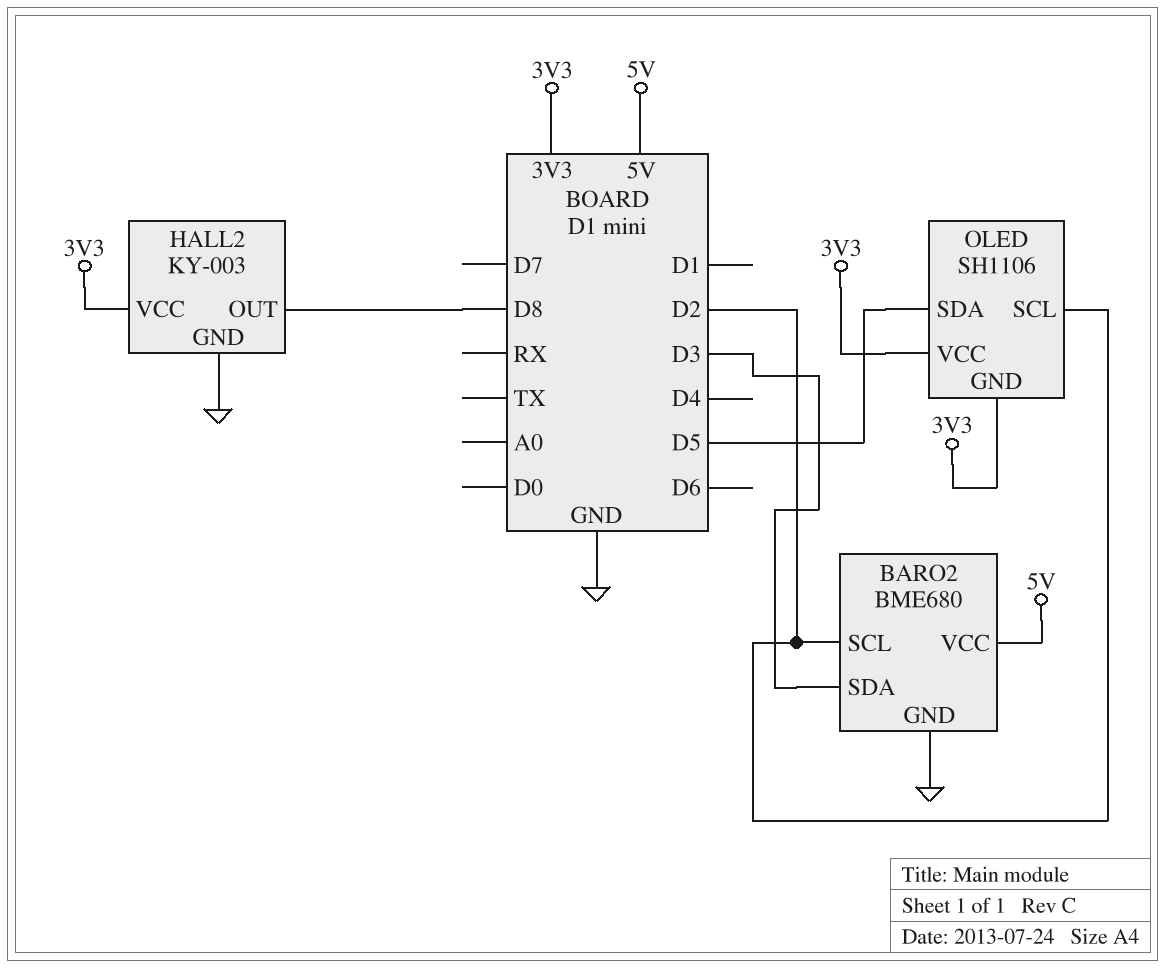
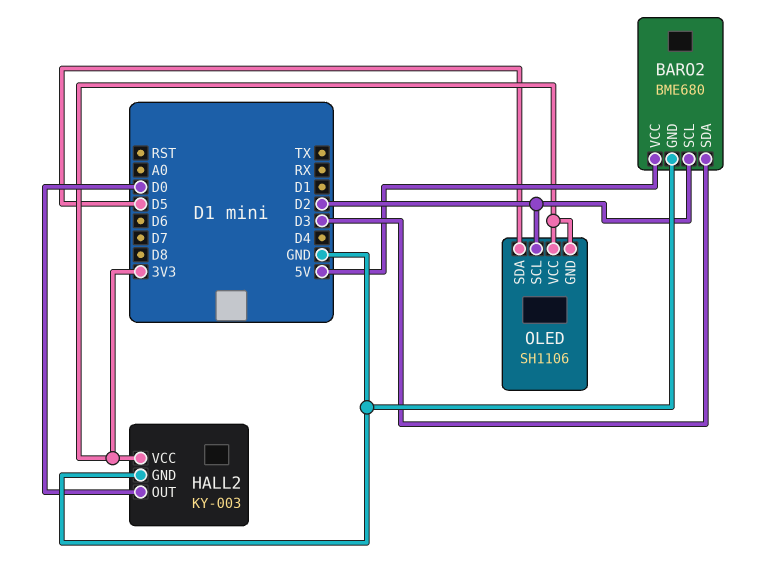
HALL2 pin OUT: D8 -> D0

